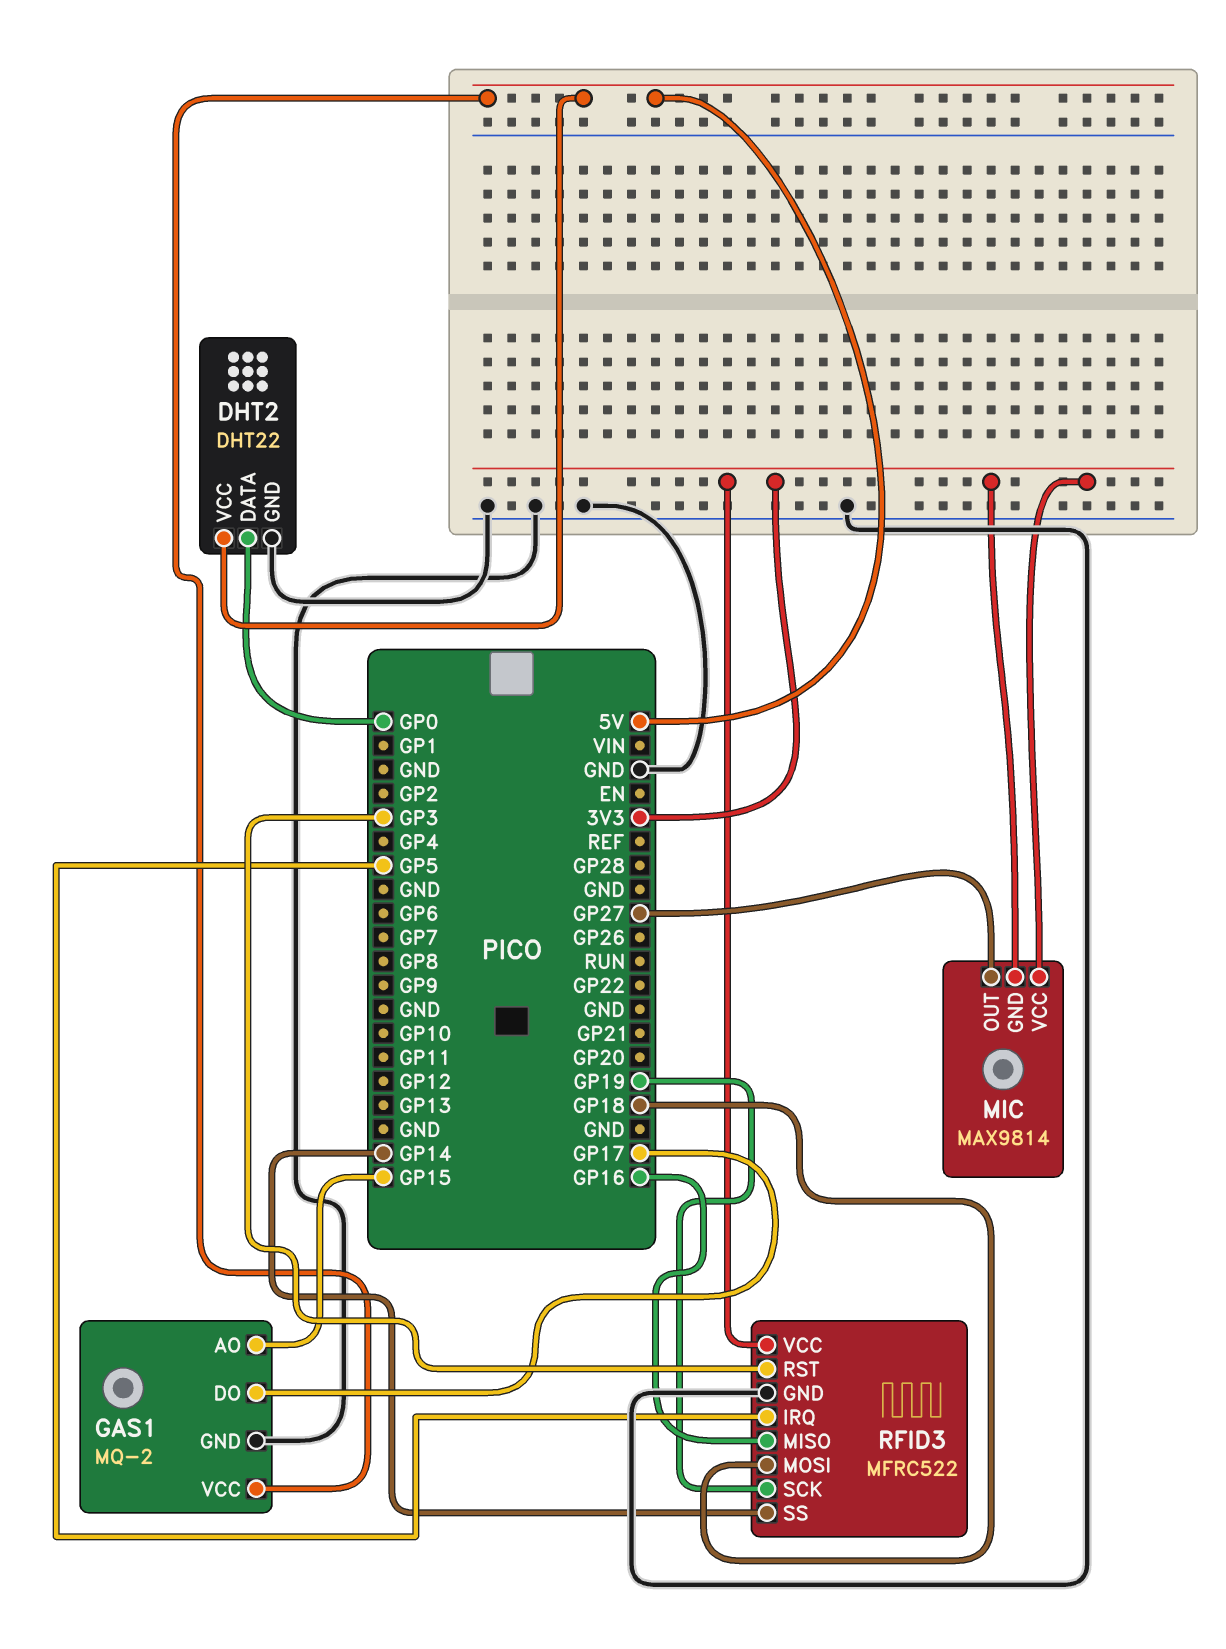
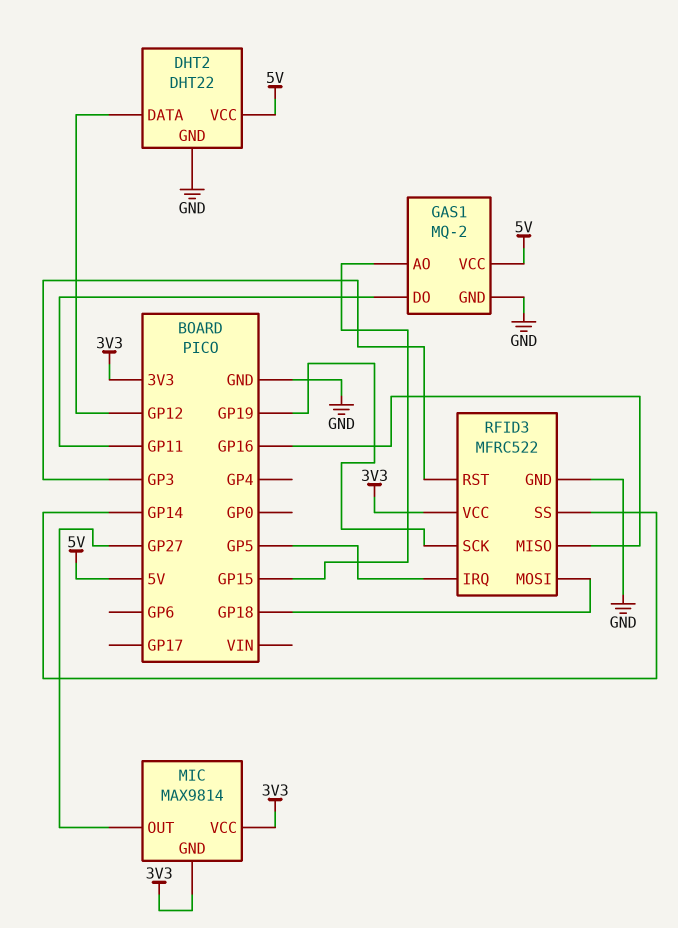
DHT2 pin DATA: GP0 -> GP12
GAS1 pin DO: GP17 -> GP11

